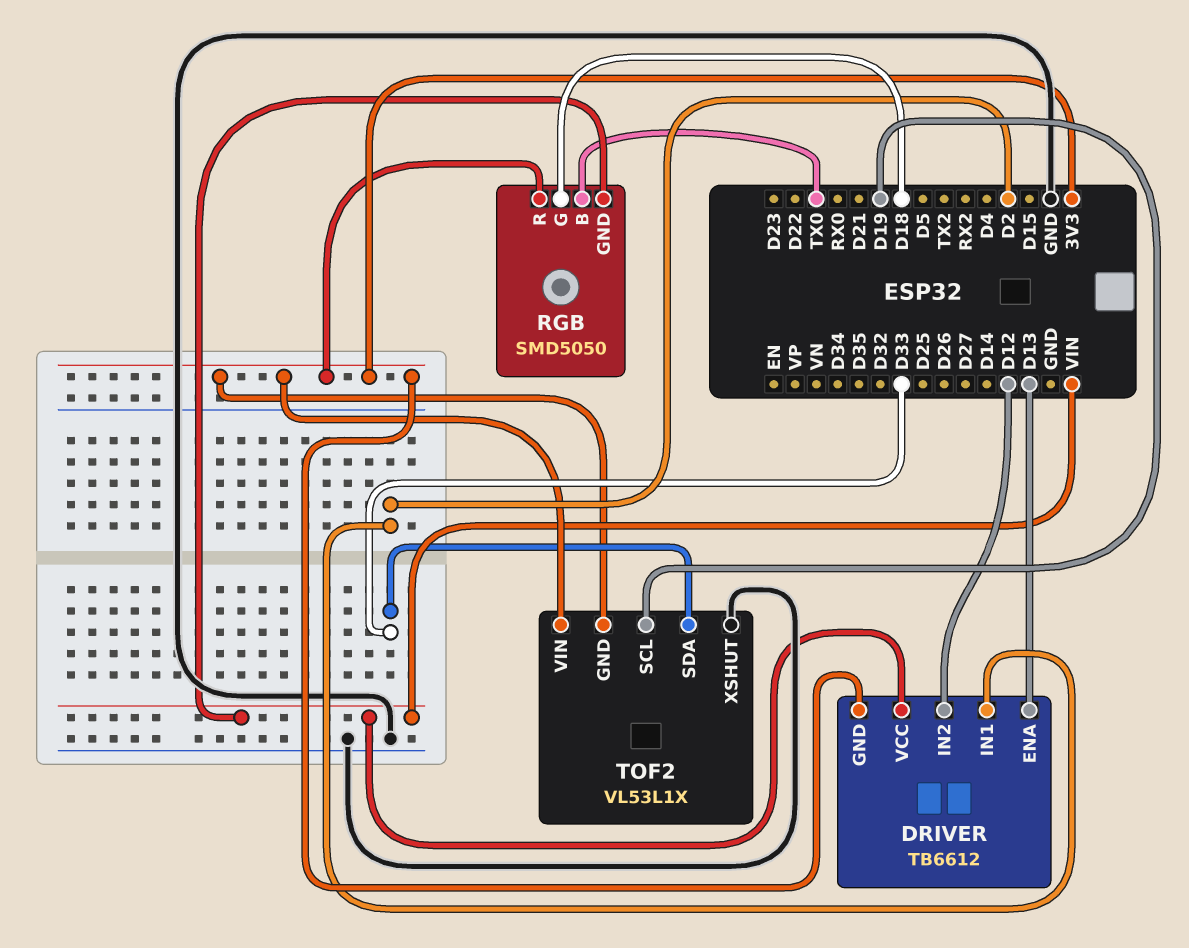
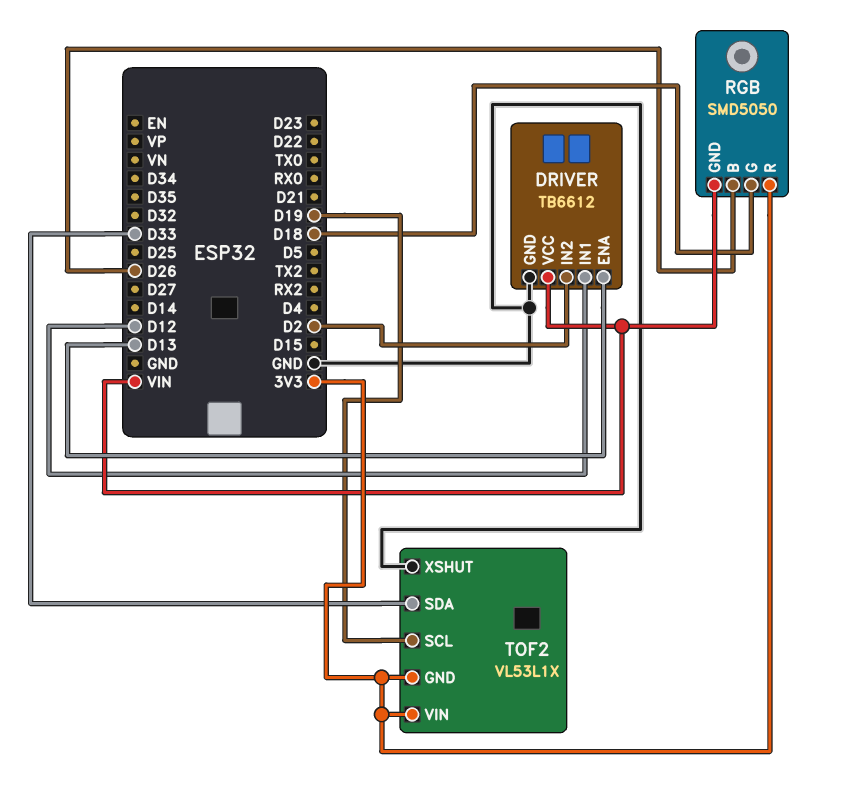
DRIVER pin GND: 3V3 -> GND
DRIVER pin IN1: D2 -> D12
DRIVER pin IN2: D12 -> D2
RGB pin B: TX0 -> D26

